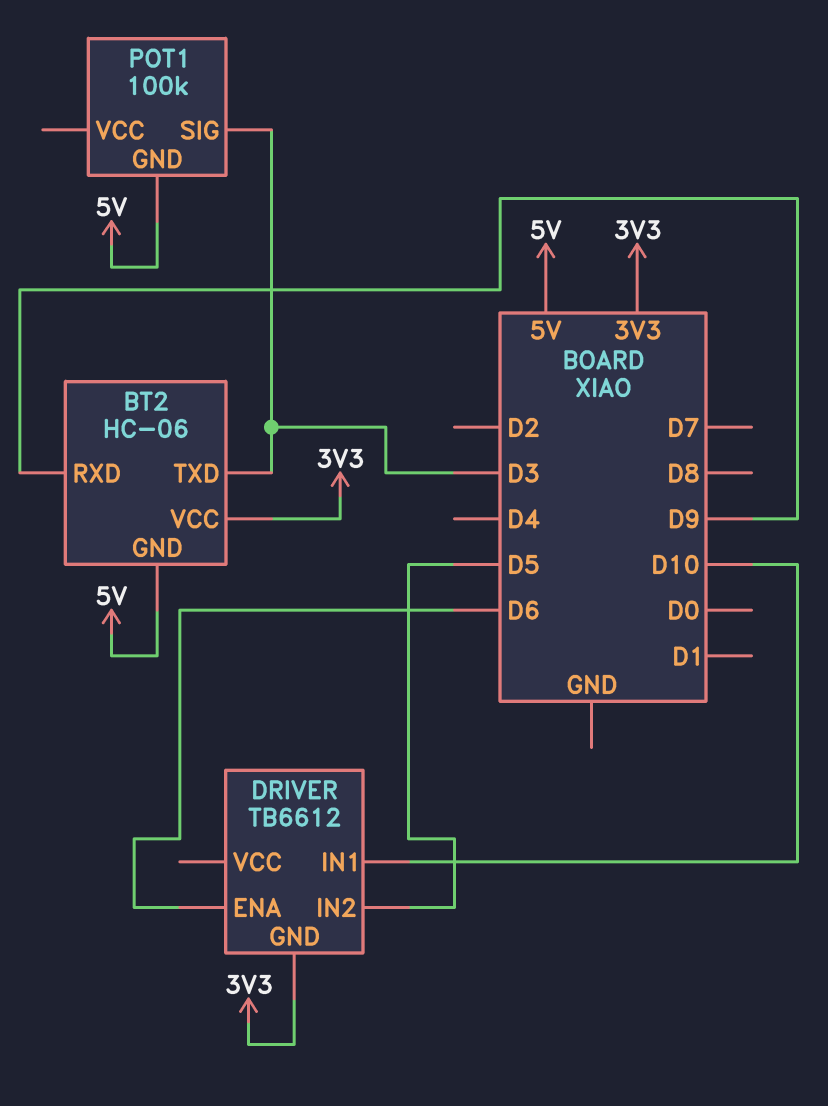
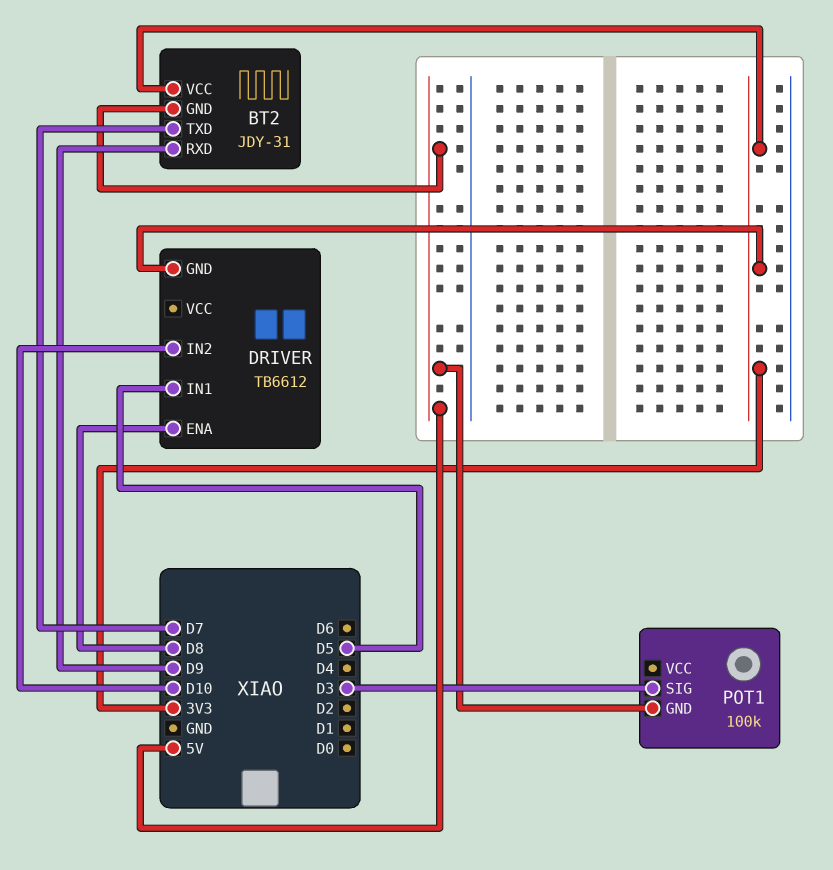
BT2: HC-06 -> JDY-31
BT2 pin TXD: D3 -> D7
DRIVER pin ENA: D6 -> D8
DRIVER pin IN1: D10 -> D5
DRIVER pin IN2: D5 -> D10

